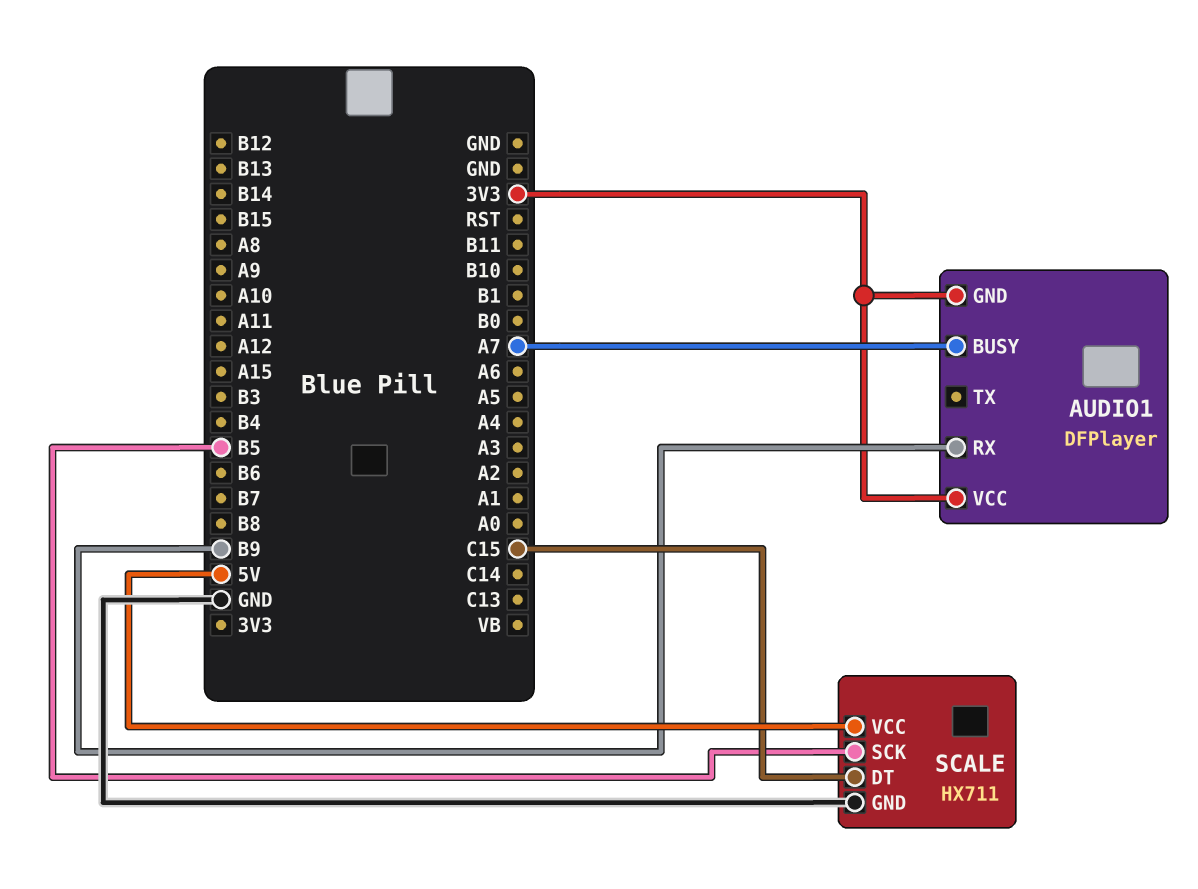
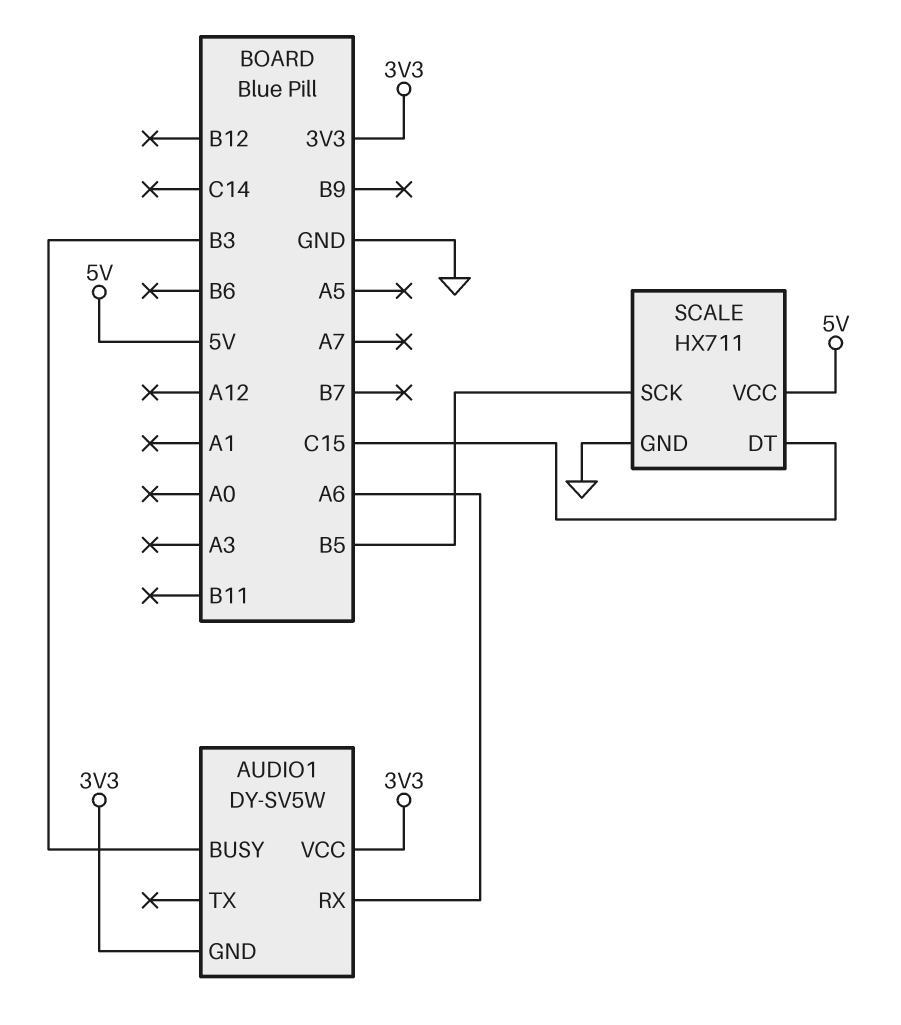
AUDIO1: DFPlayer -> DY-SV5W
AUDIO1 pin BUSY: A7 -> B3
AUDIO1 pin RX: B9 -> A6

